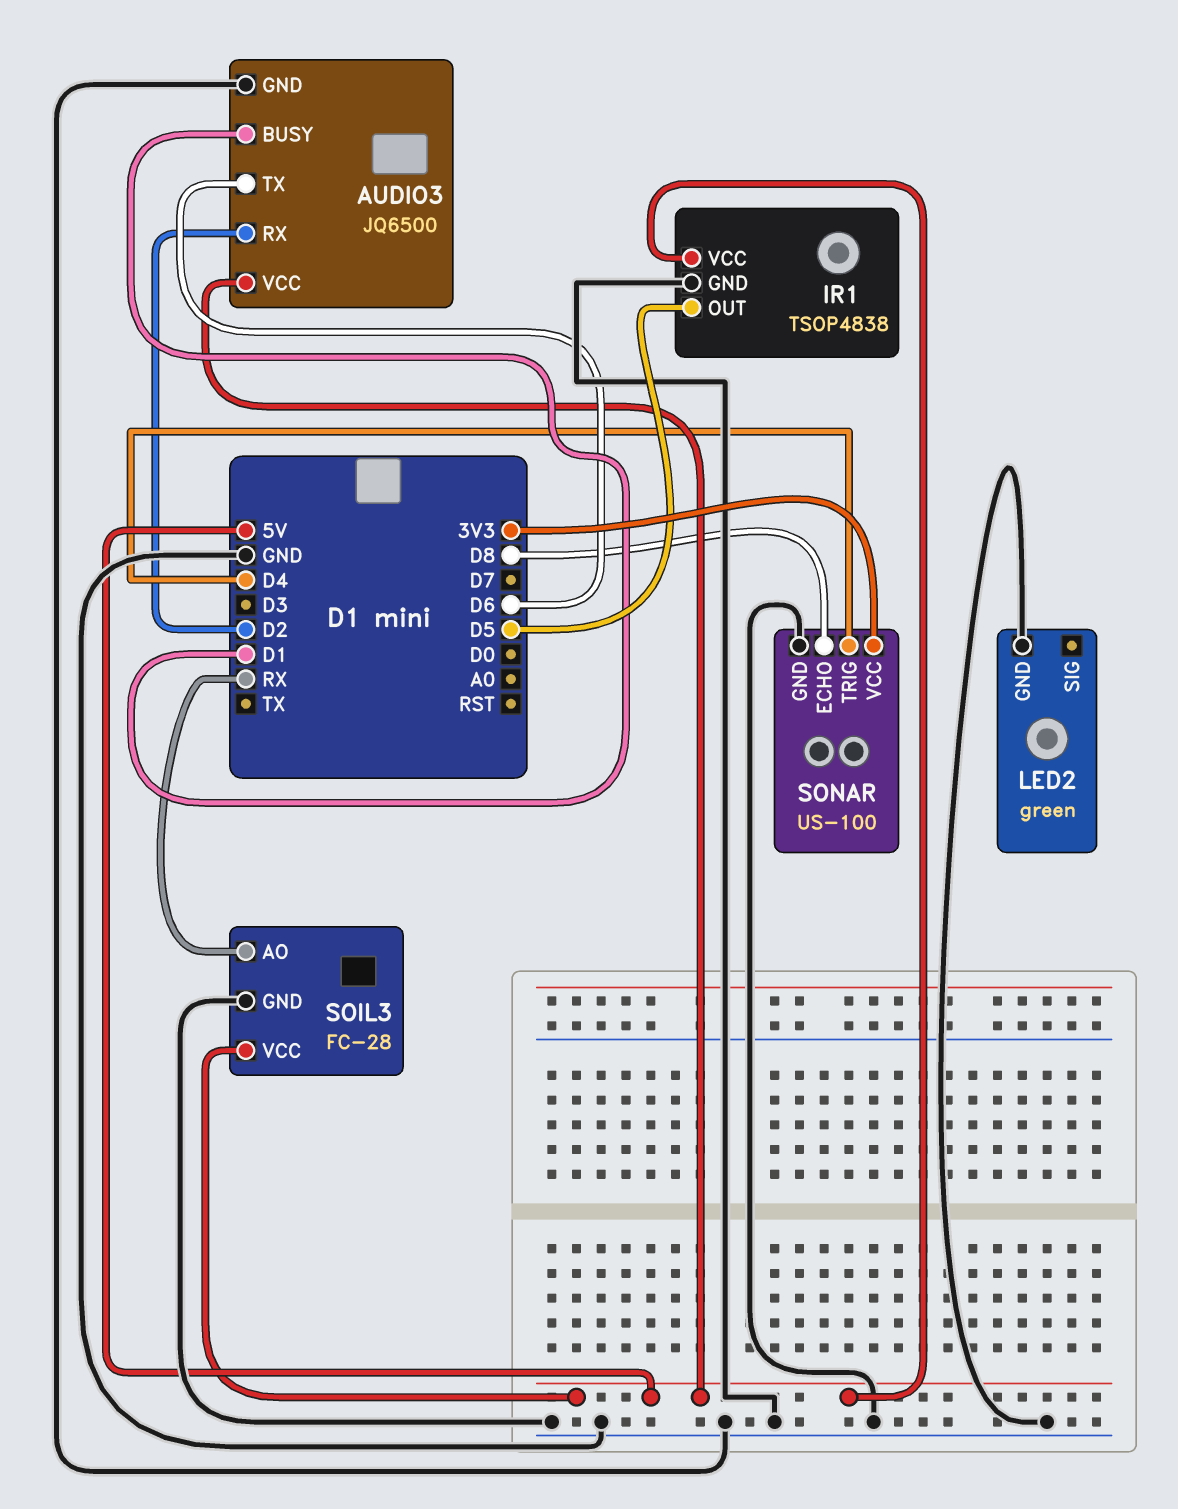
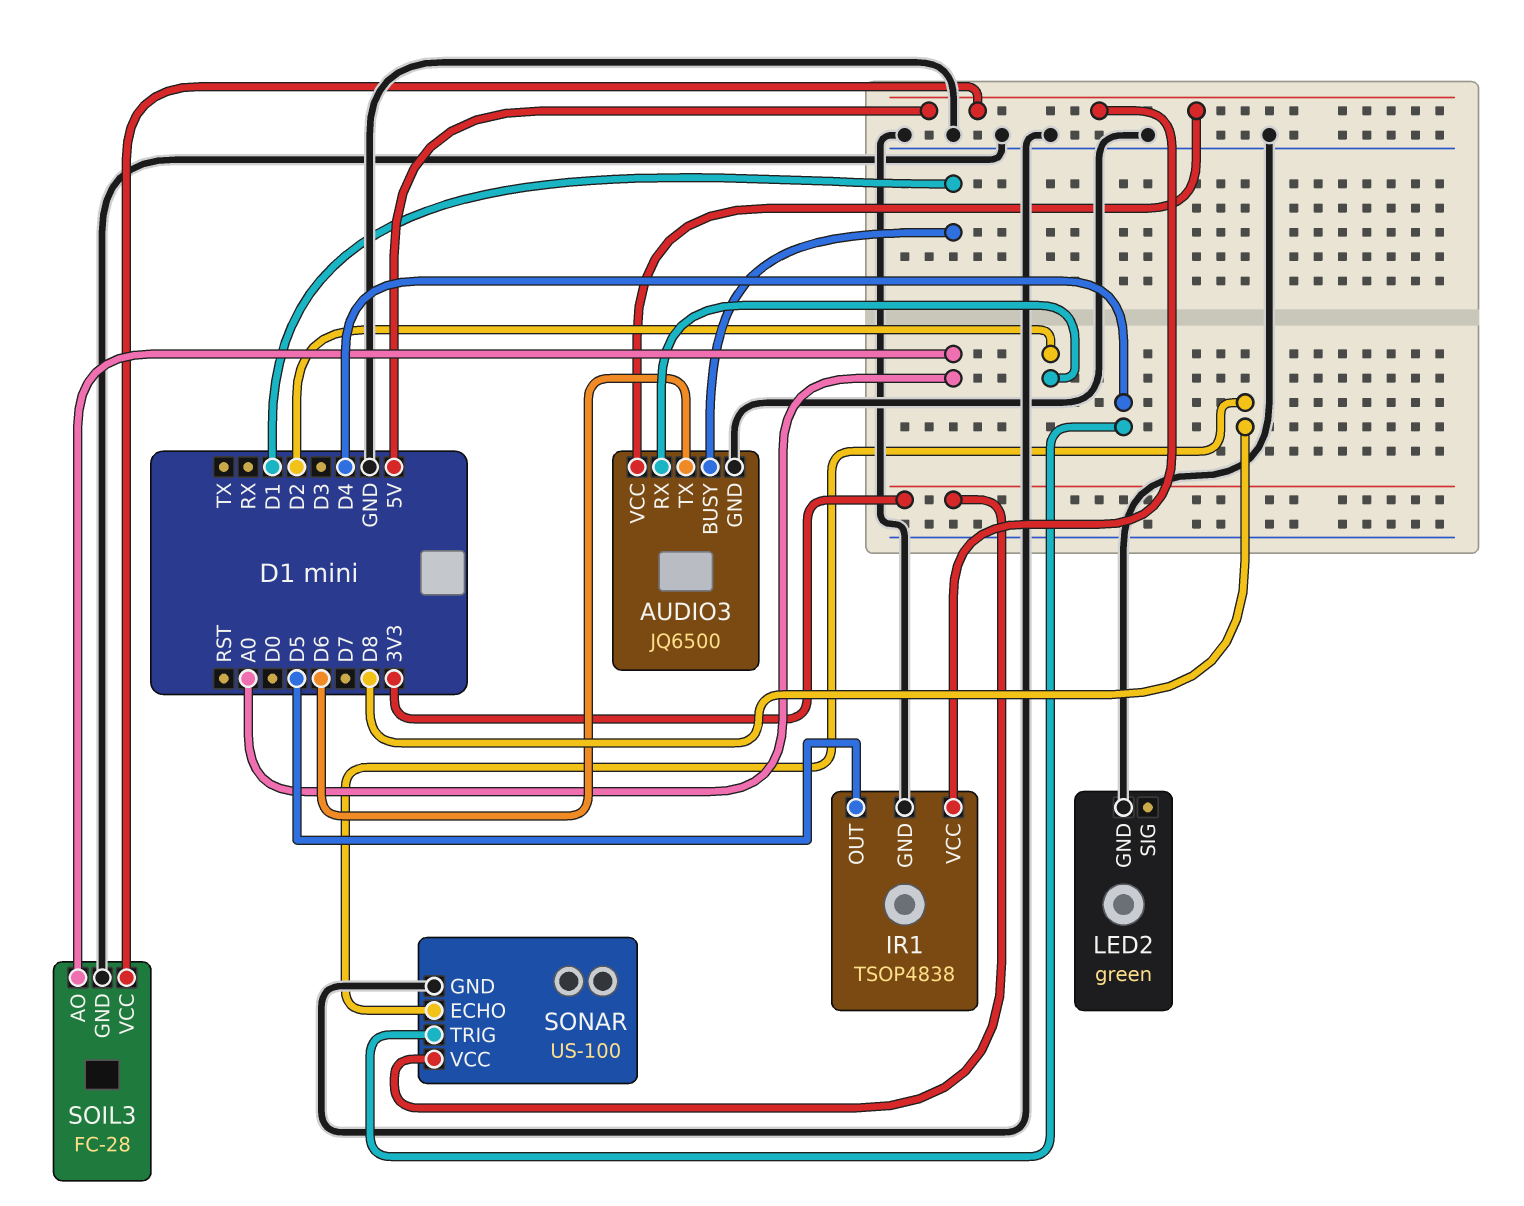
SOIL3 pin AO: RX -> A0

